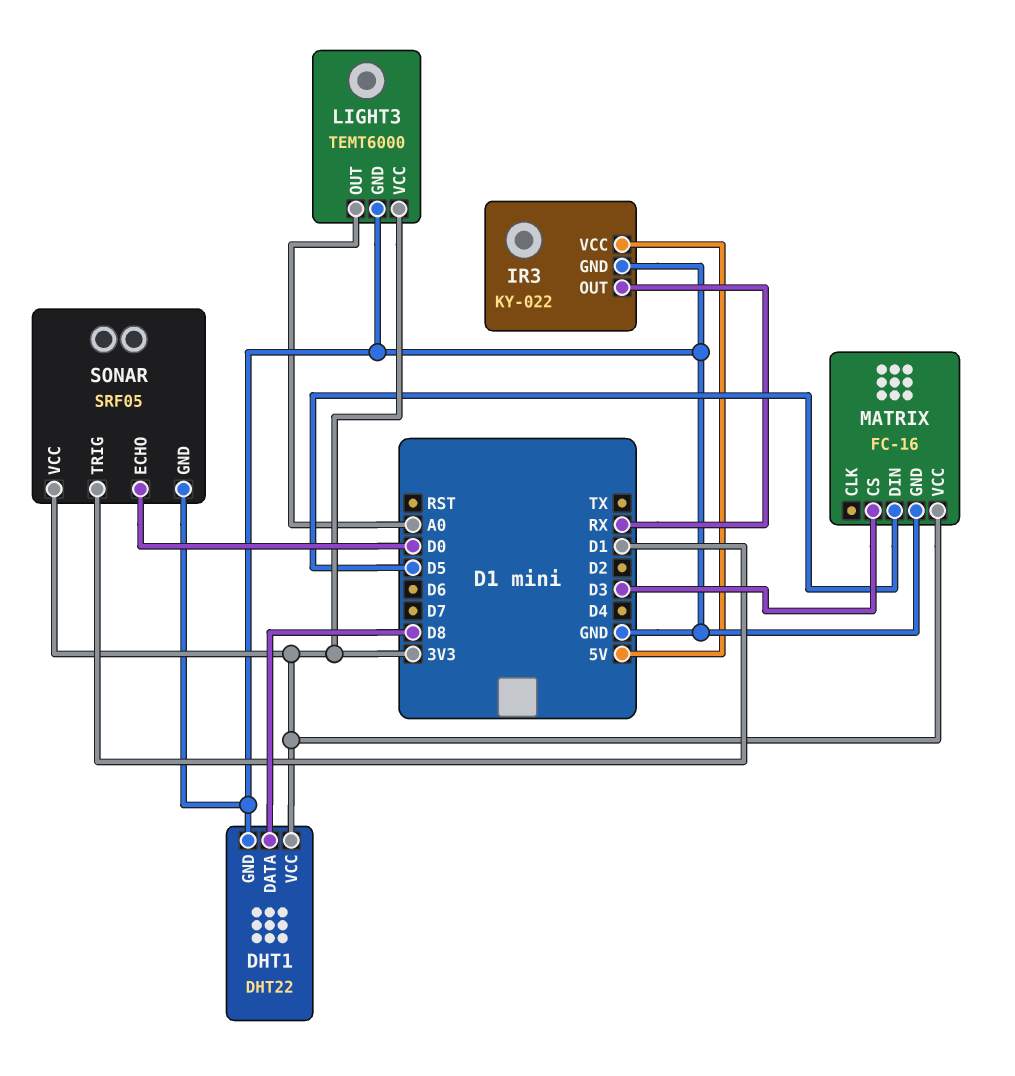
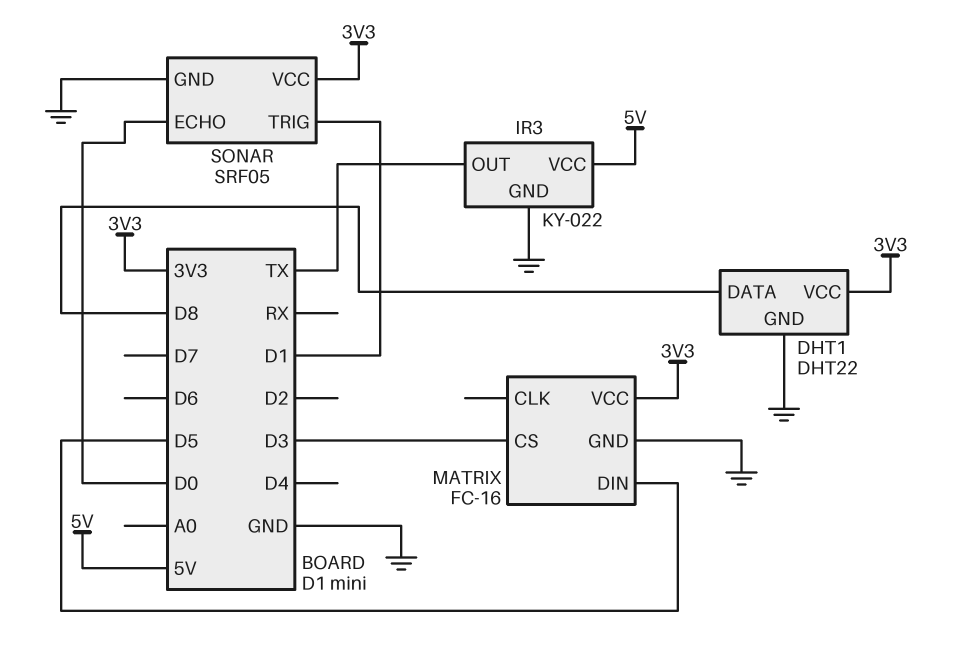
IR3 pin OUT: RX -> TX
LIGHT3: TEMT6000 -> none
LIGHT3 pin GND: GND -> none
LIGHT3 pin OUT: A0 -> none
LIGHT3 pin VCC: 3V3 -> none

